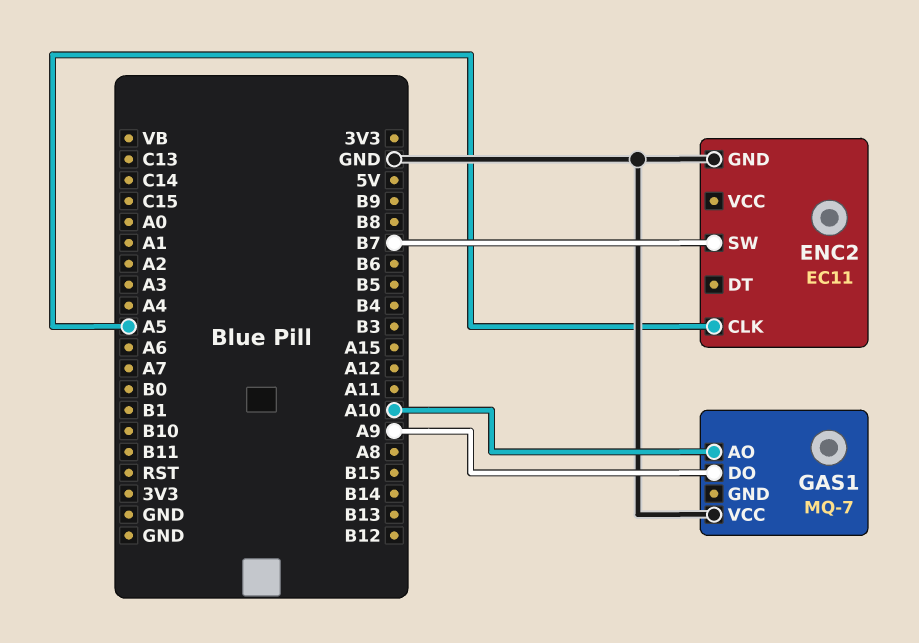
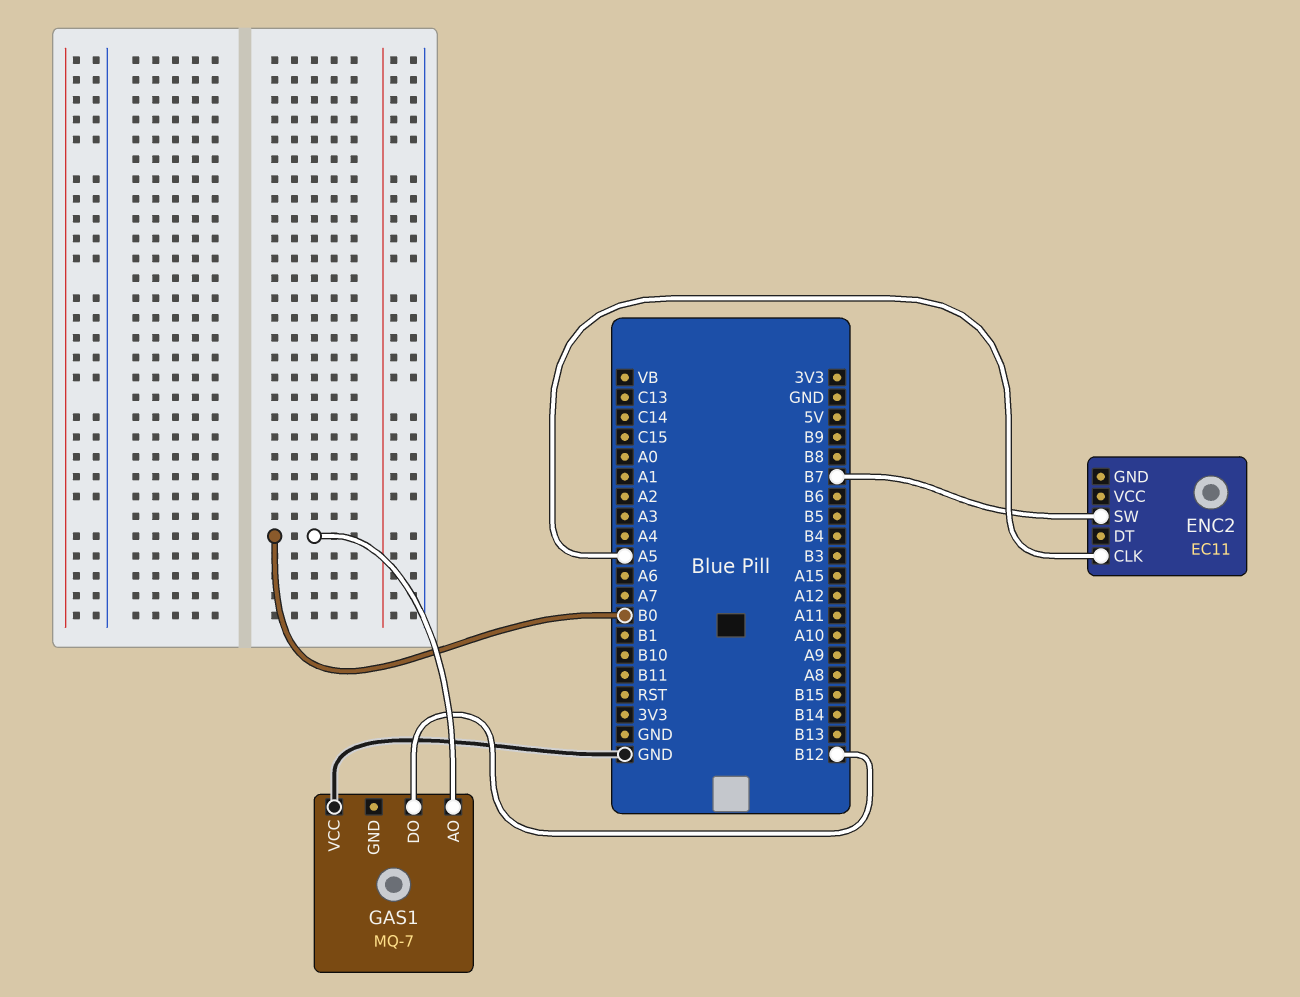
ENC2 pin GND: GND -> none
GAS1 pin AO: A10 -> B0
GAS1 pin DO: A9 -> B12

